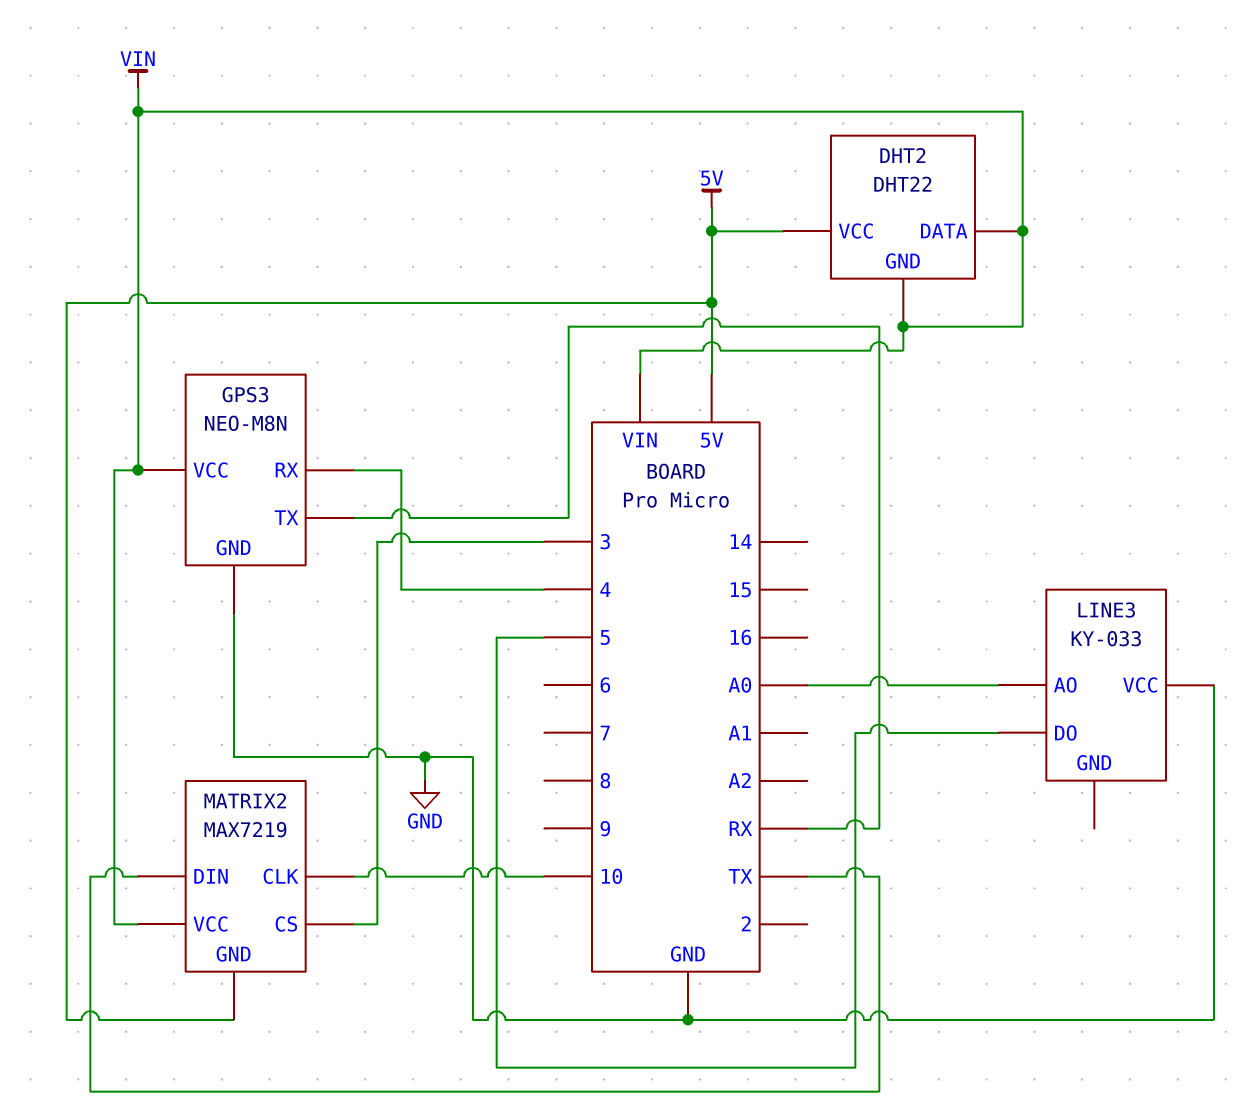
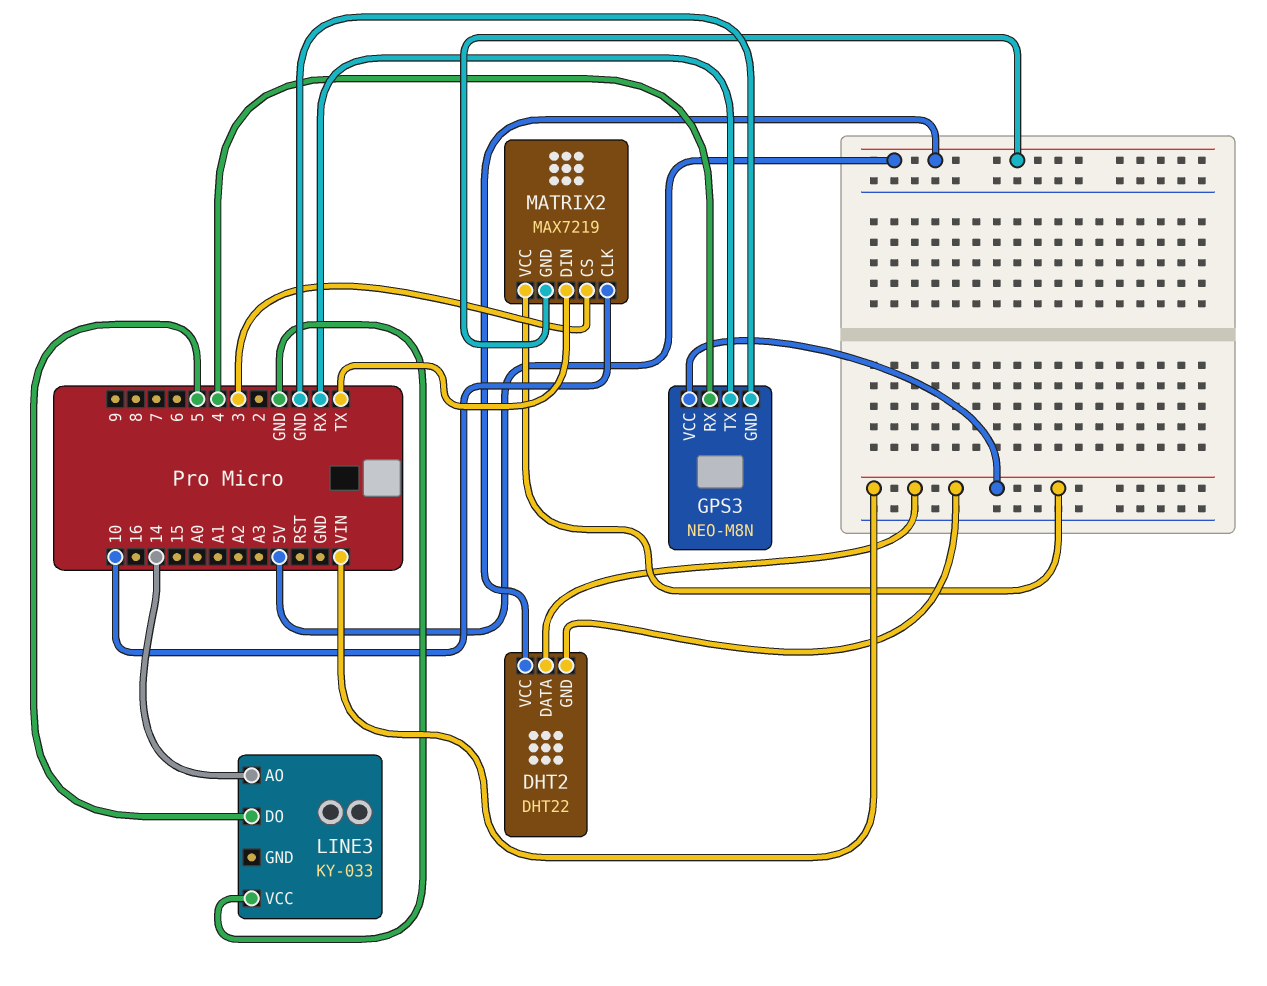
LINE3 pin AO: A0 -> 14

